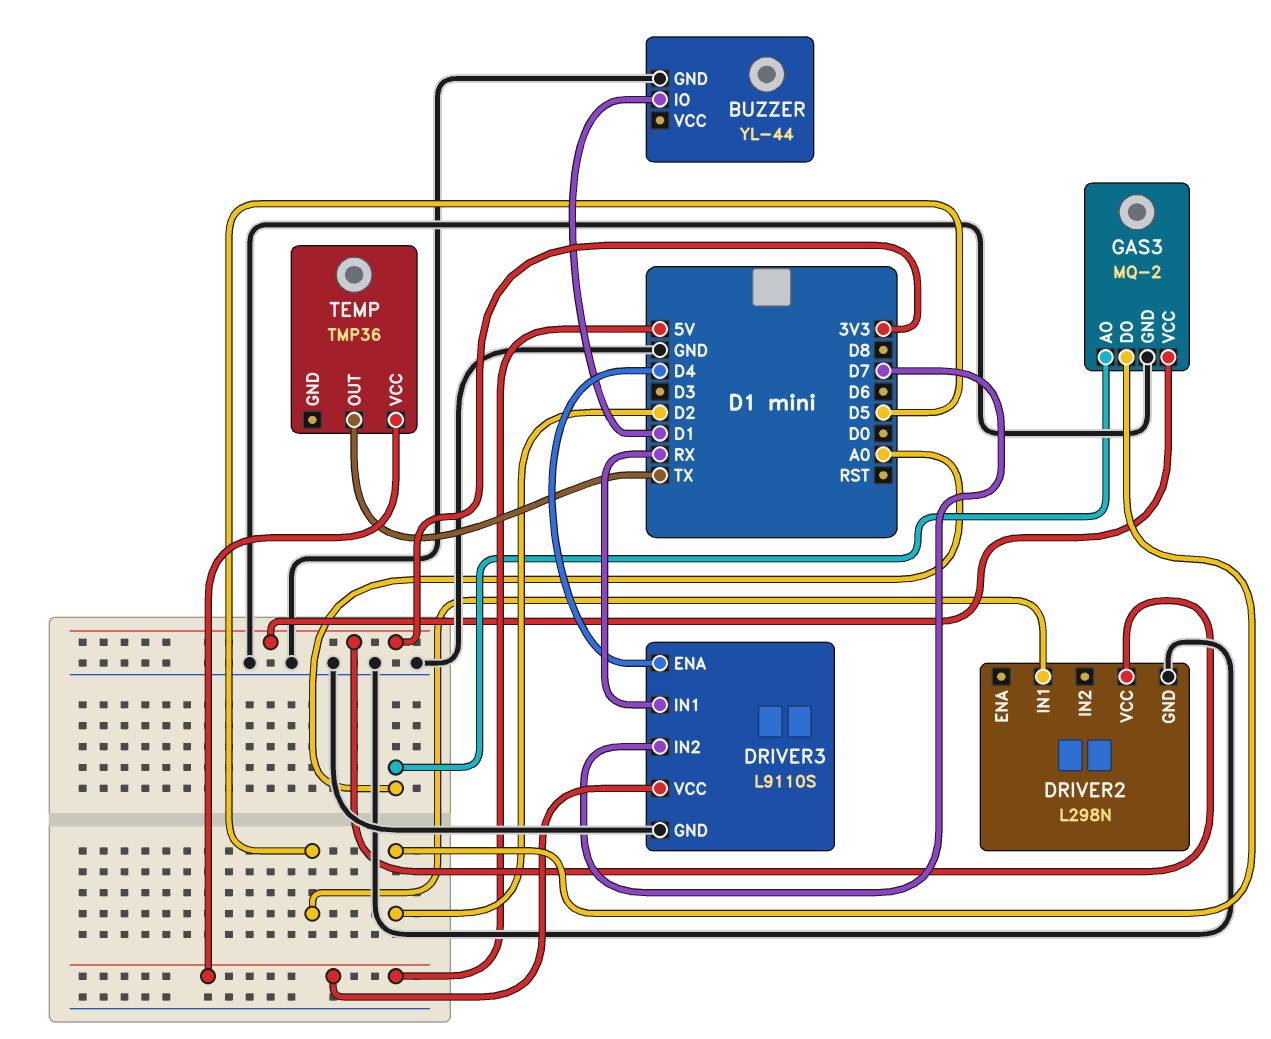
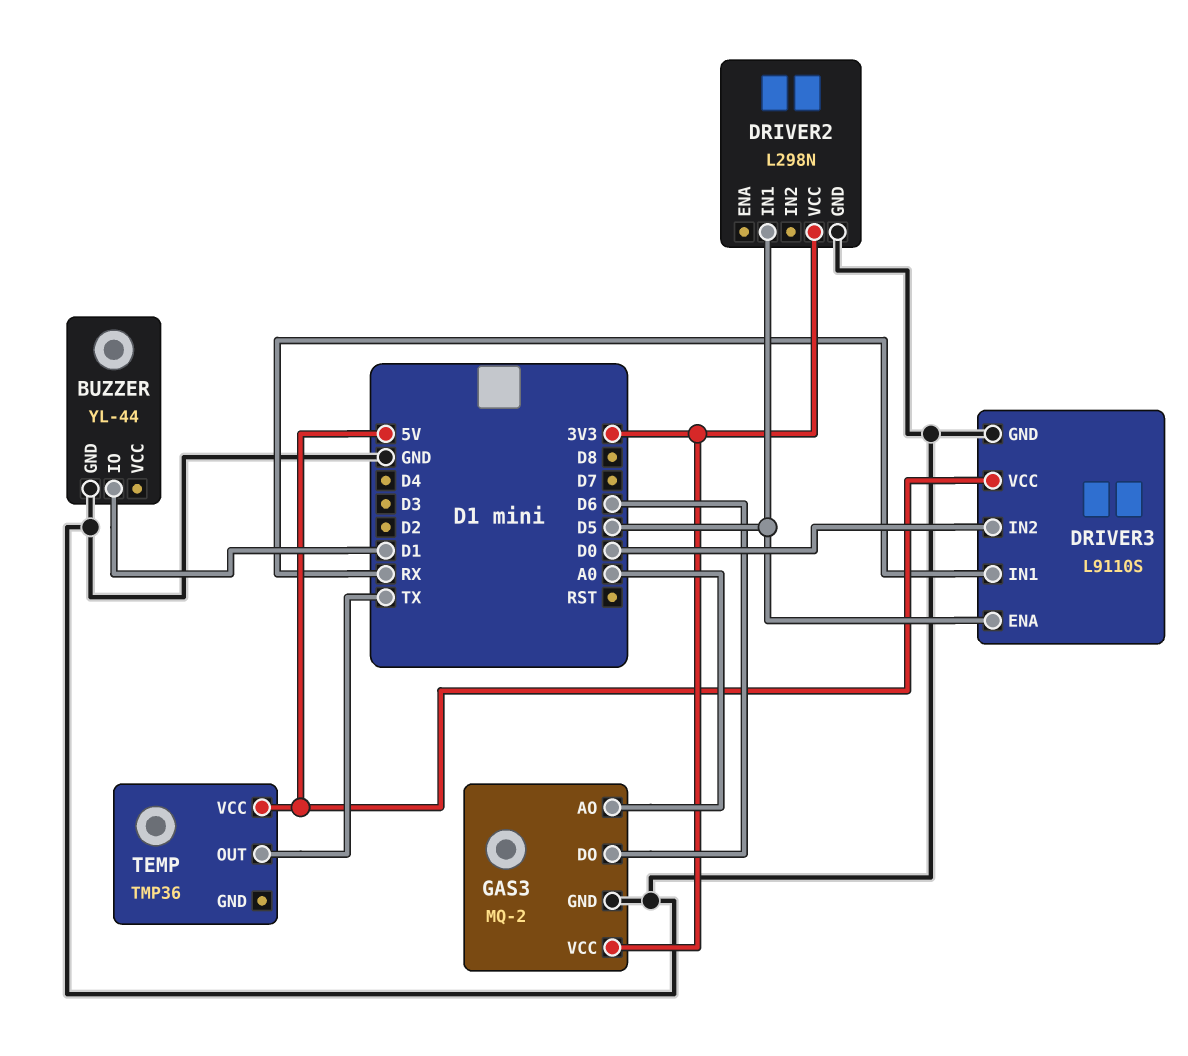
DRIVER3 pin ENA: D4 -> D5
DRIVER3 pin IN2: D7 -> D0
GAS3 pin DO: D2 -> D6

